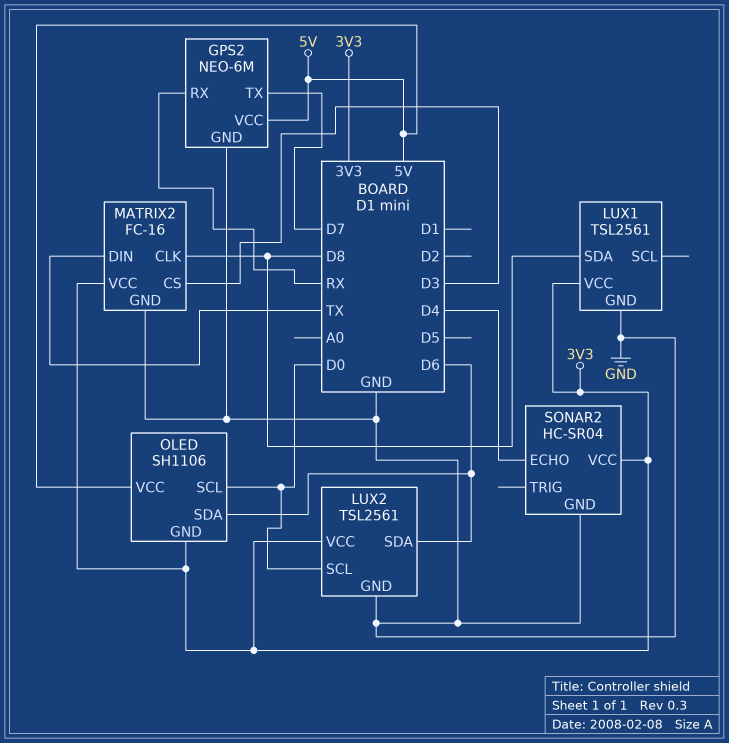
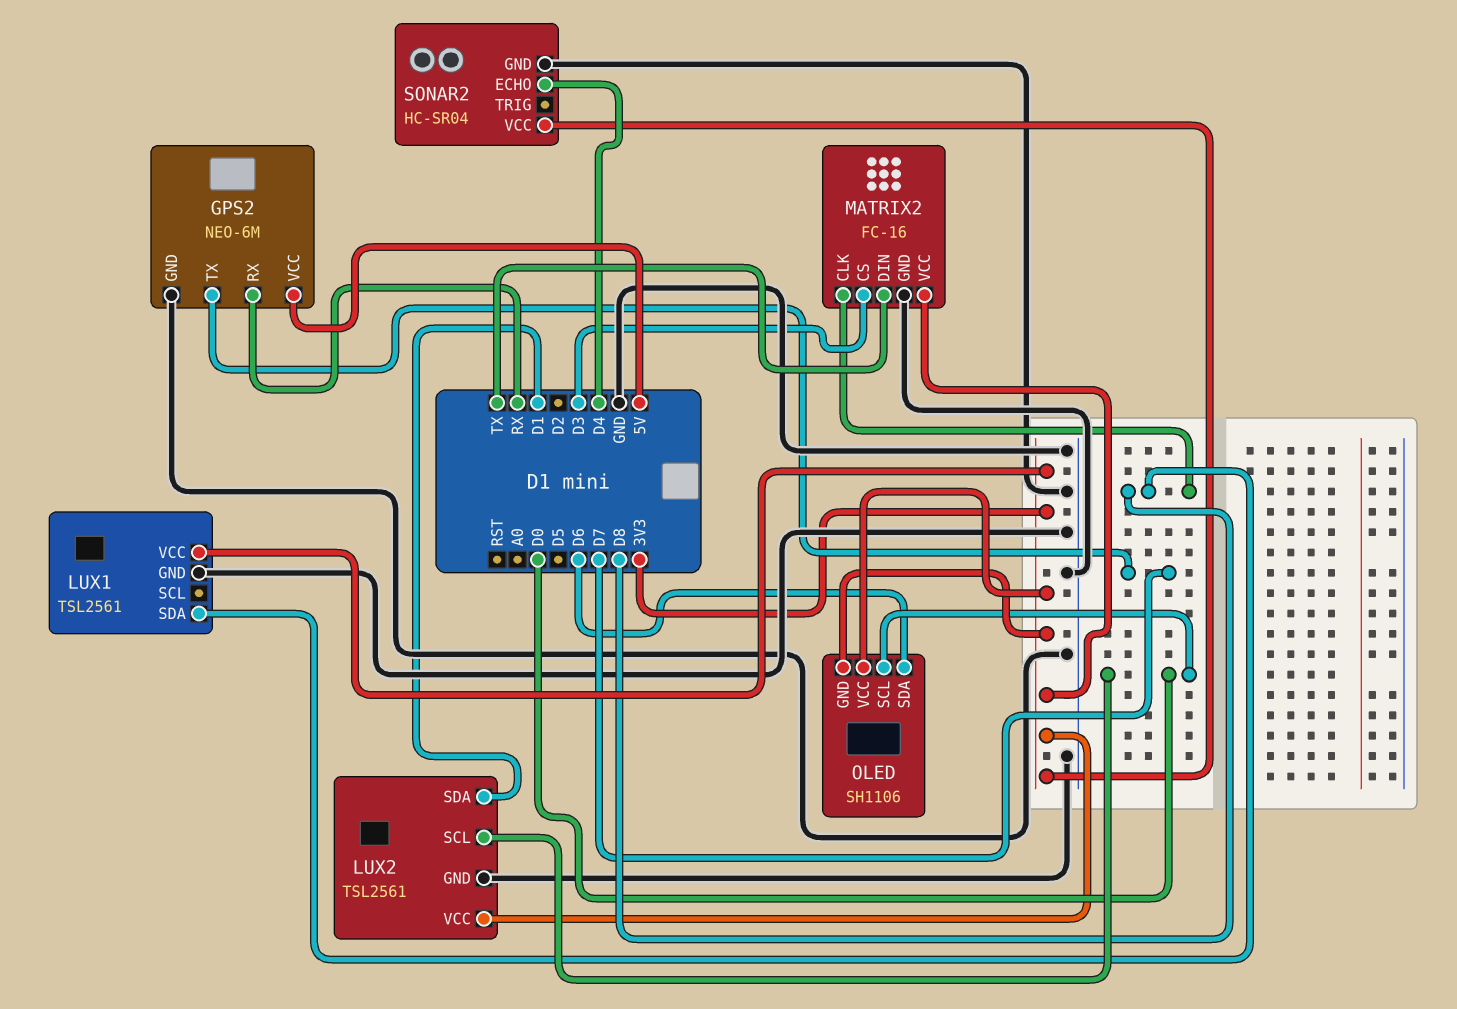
LUX2 pin SDA: D6 -> D1
OLED pin VCC: 5V -> 3V3

